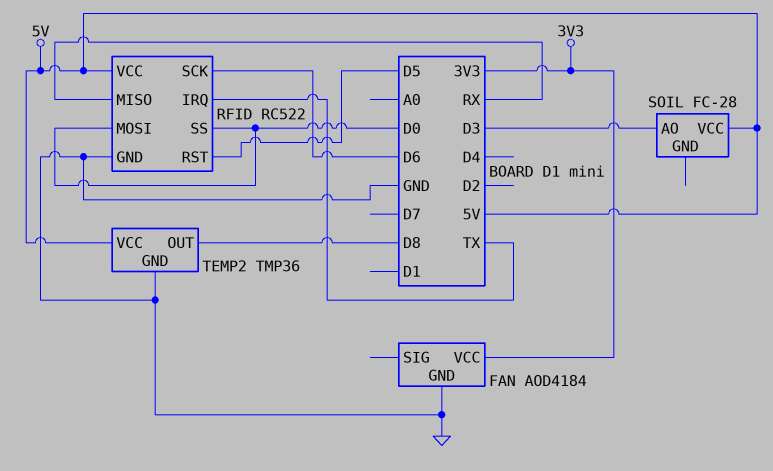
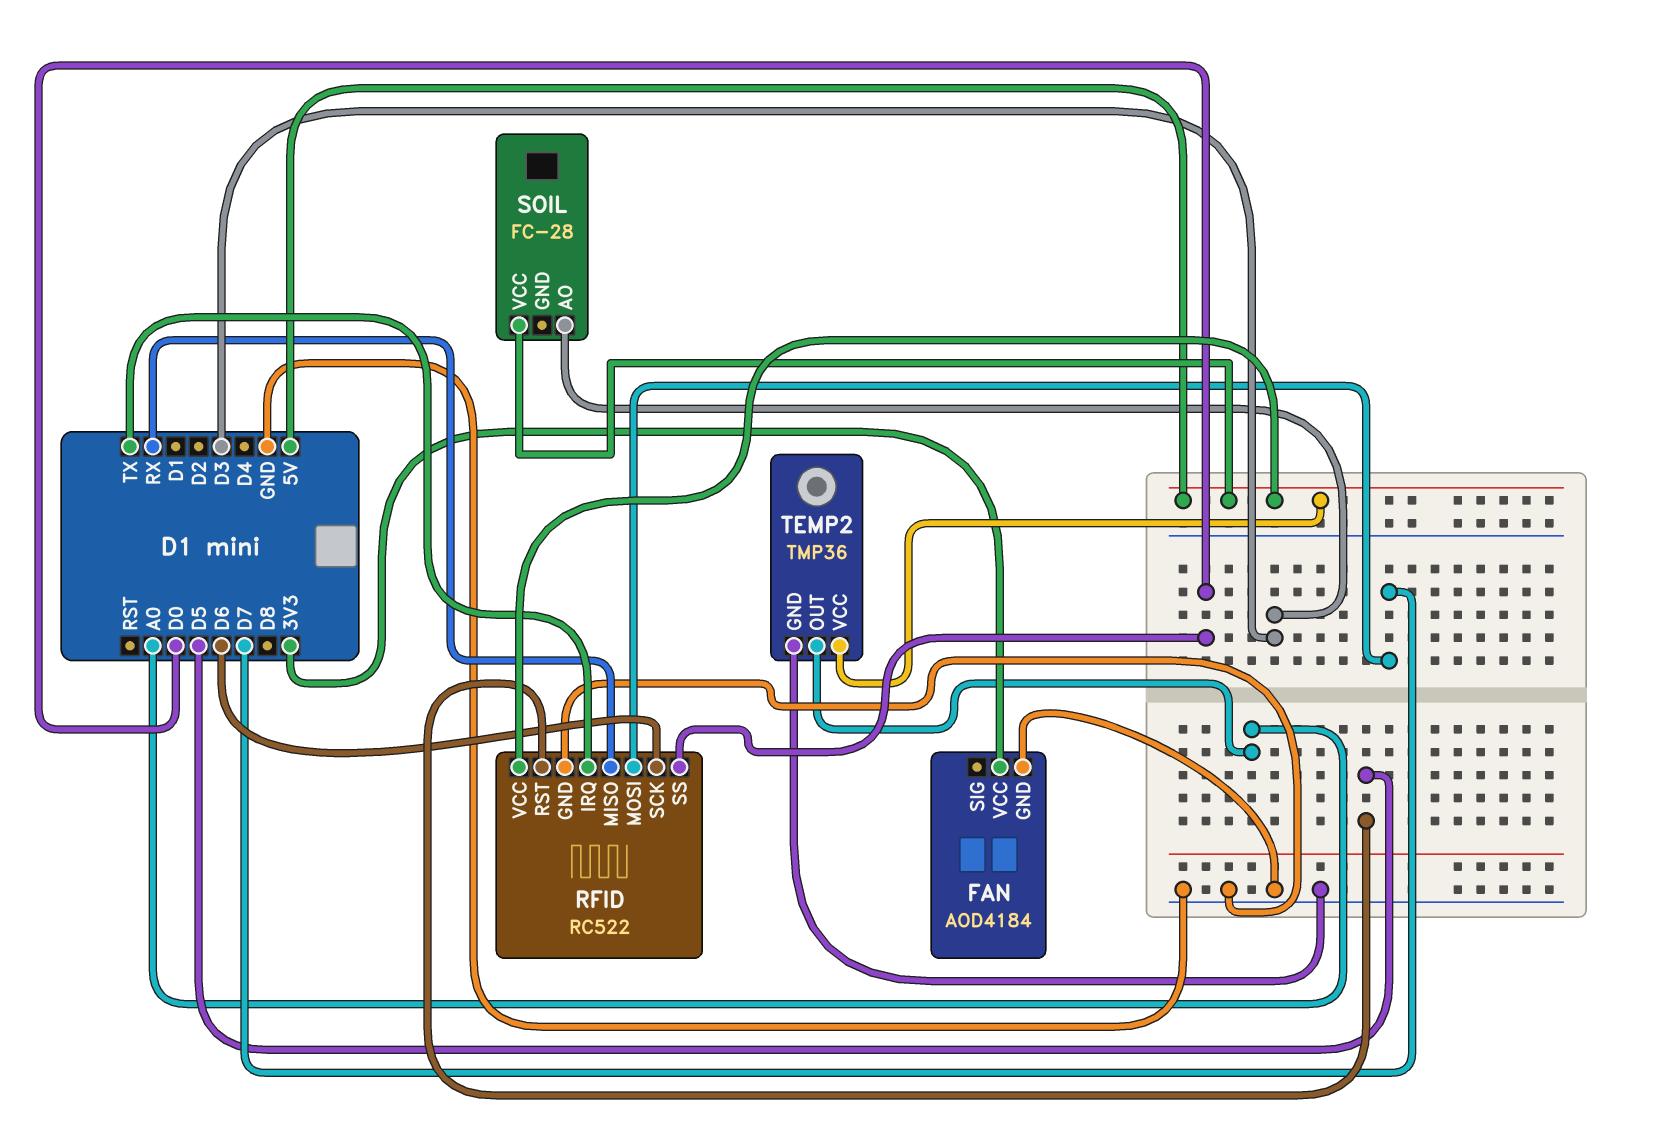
RFID pin MOSI: D0 -> D7
TEMP2 pin OUT: D8 -> A0

